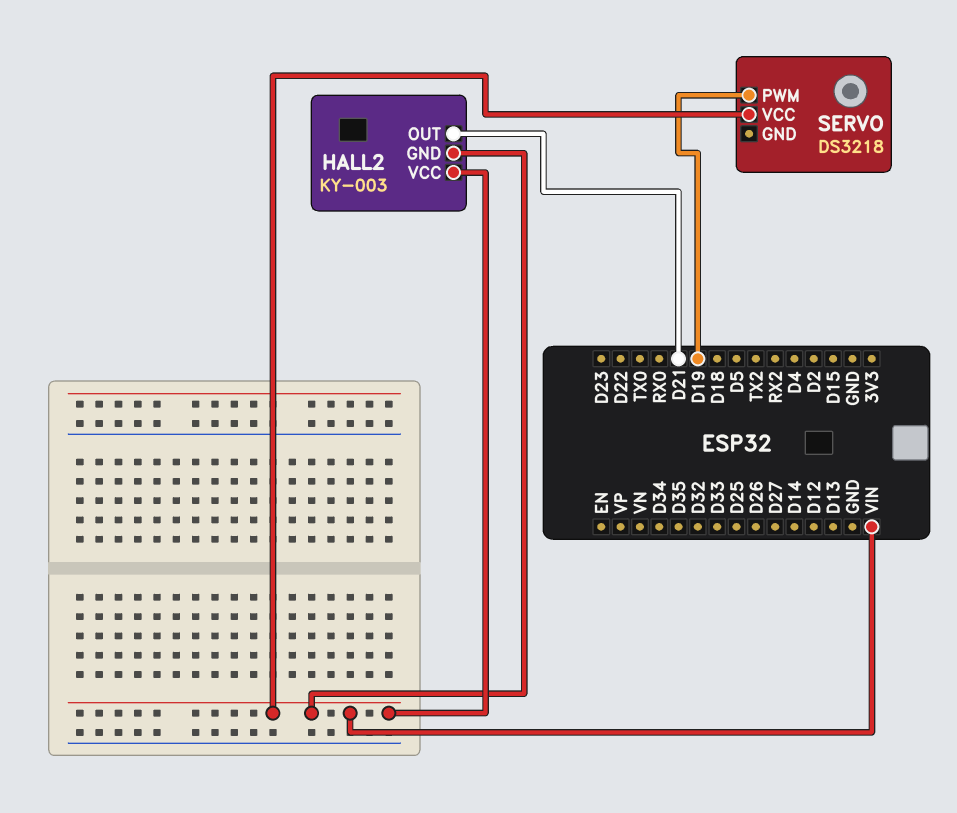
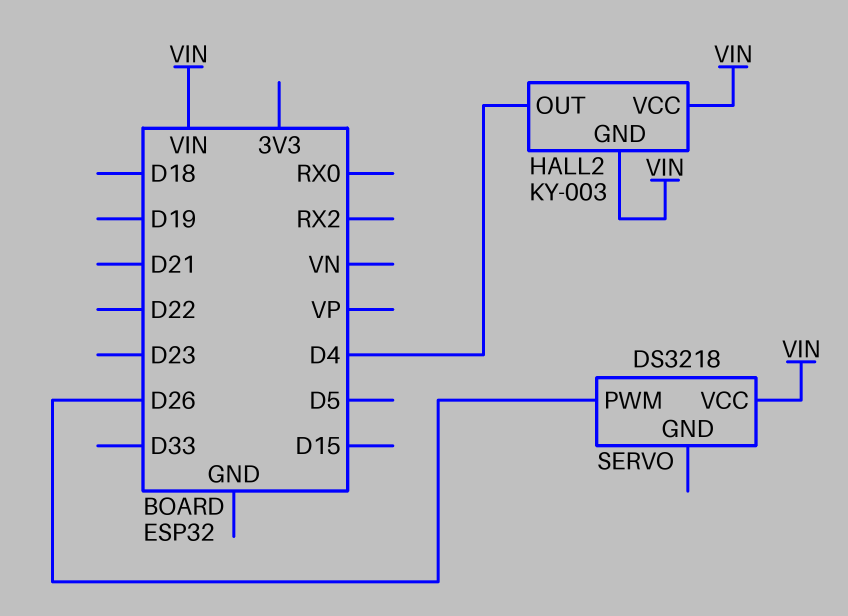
HALL2 pin OUT: D21 -> D4
SERVO pin PWM: D19 -> D26

